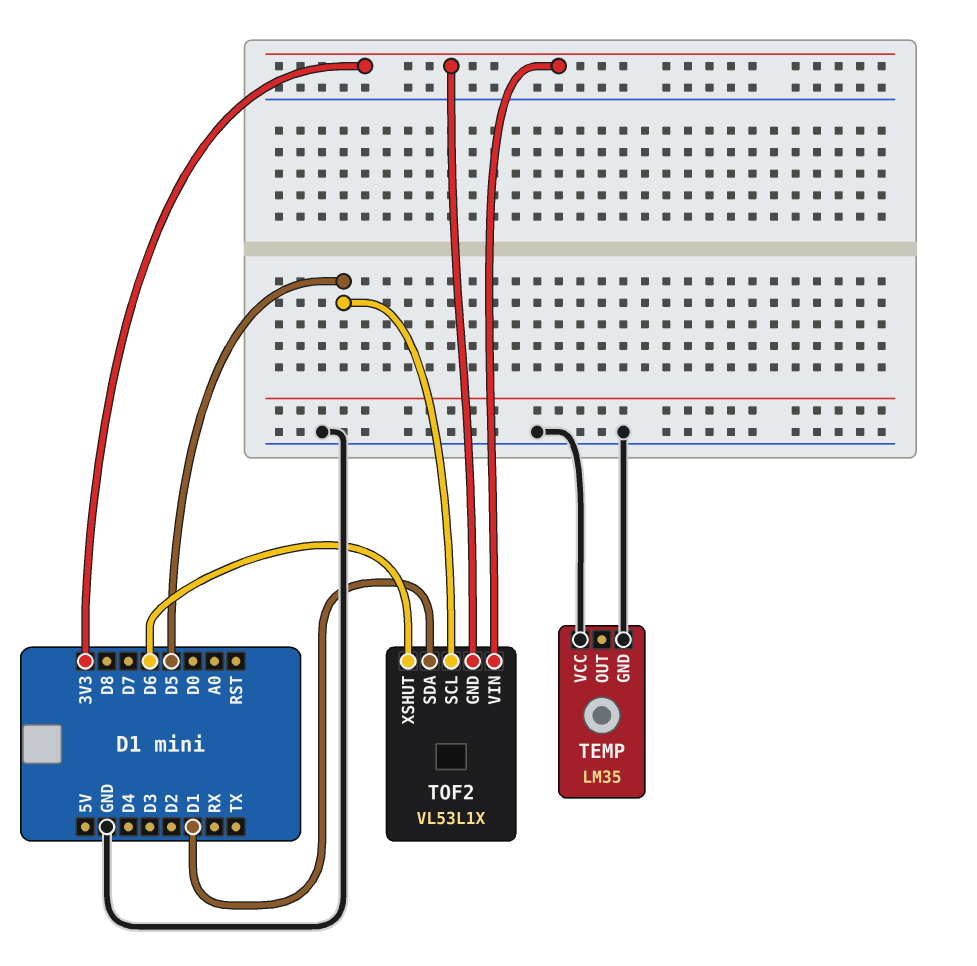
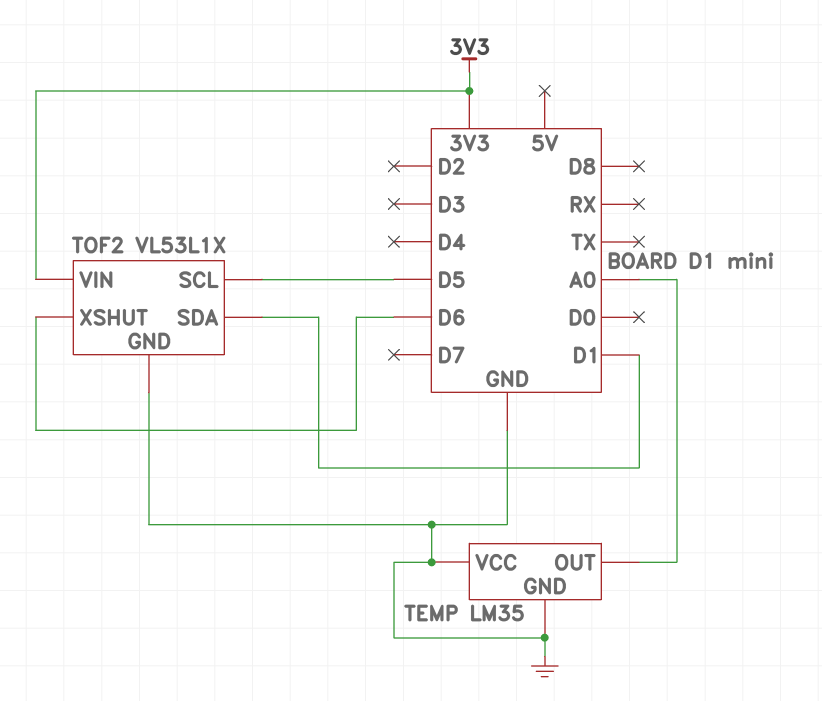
TEMP pin OUT: none -> A0
TOF2 pin GND: 3V3 -> GND

